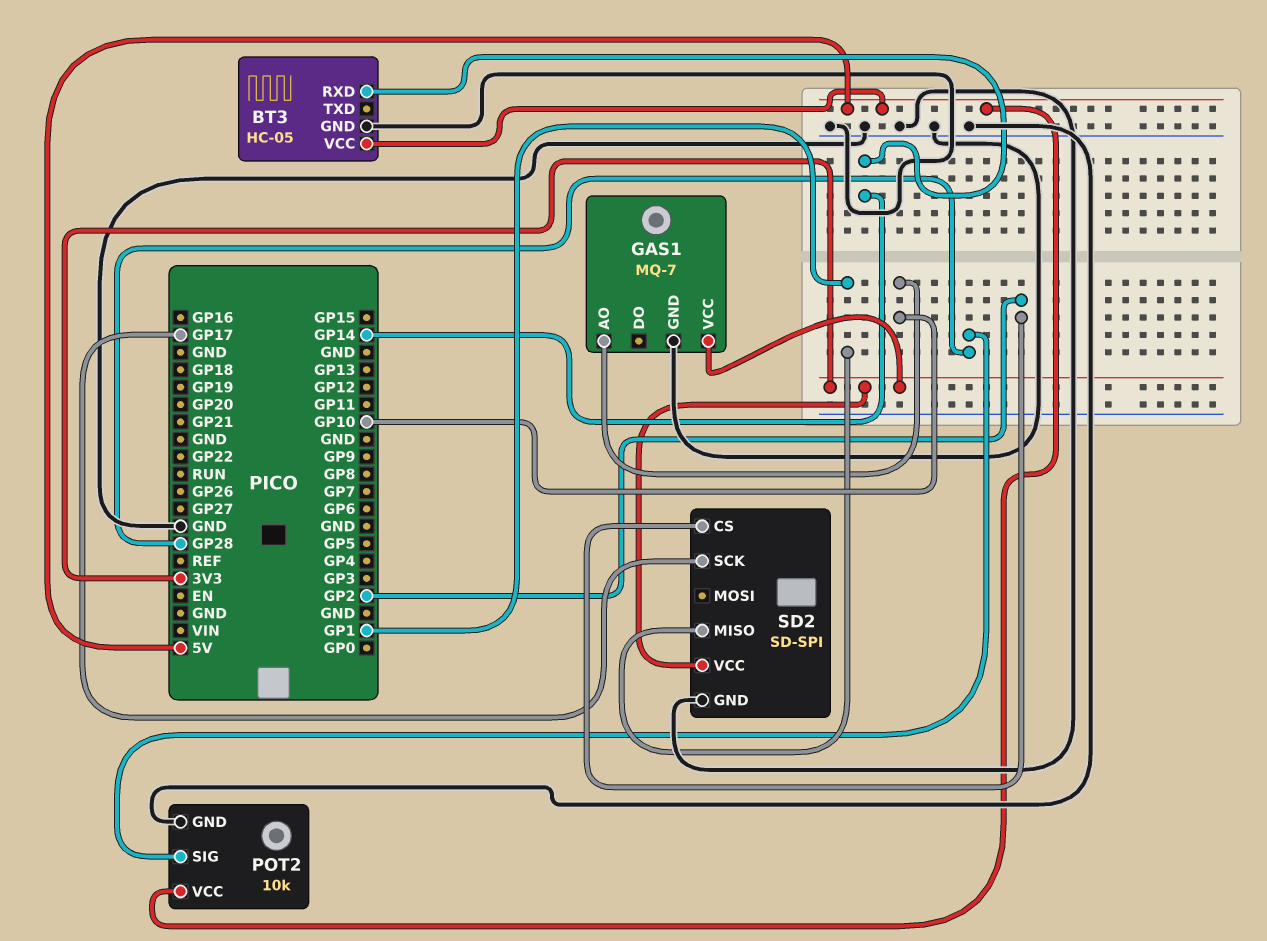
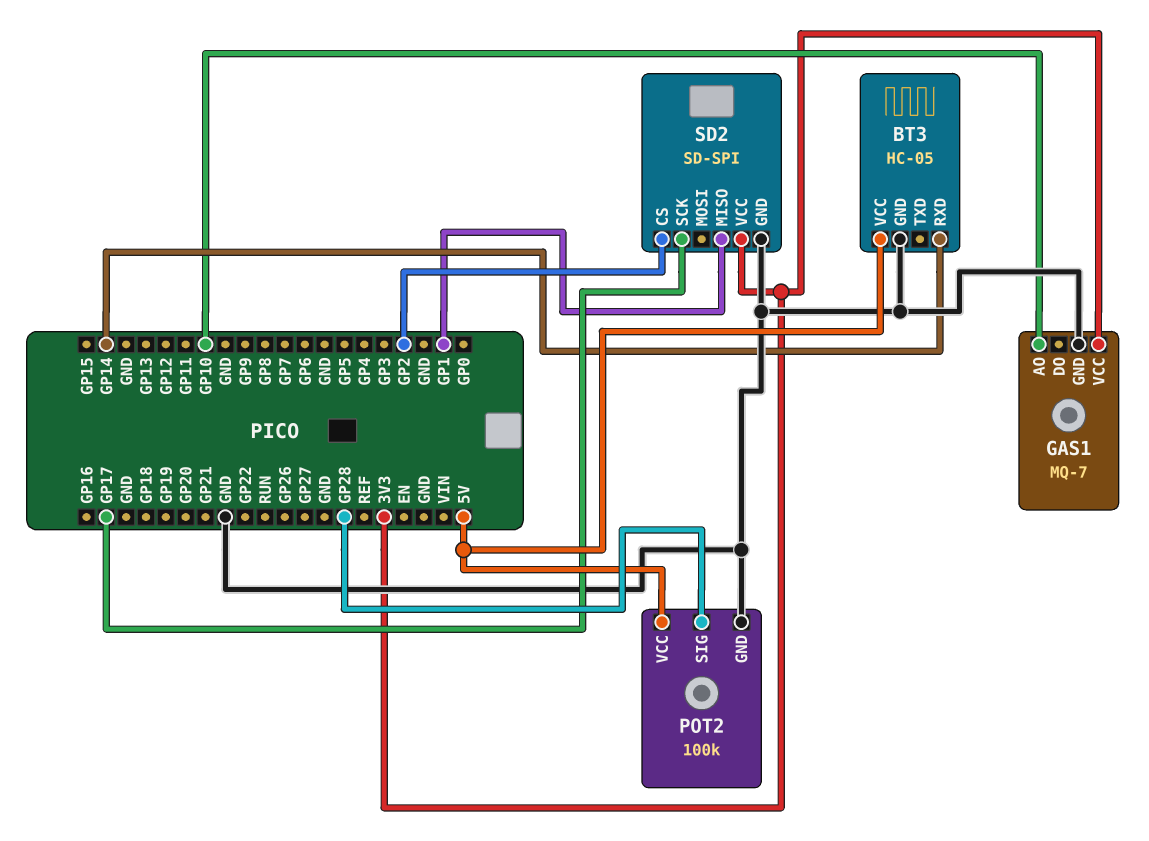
POT2: 10k -> 100k

